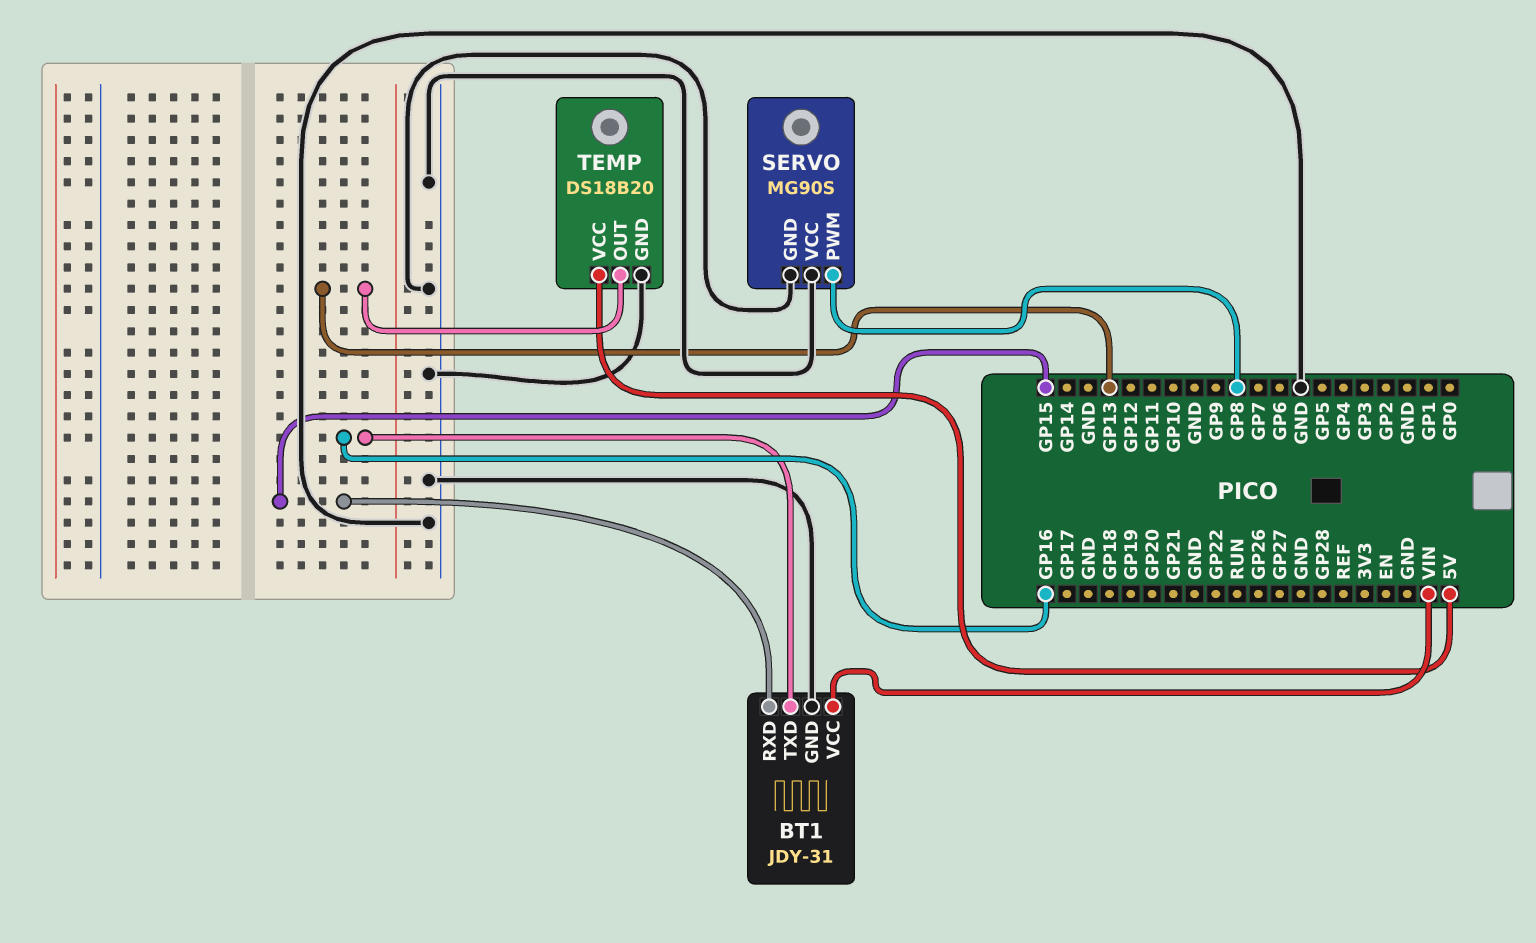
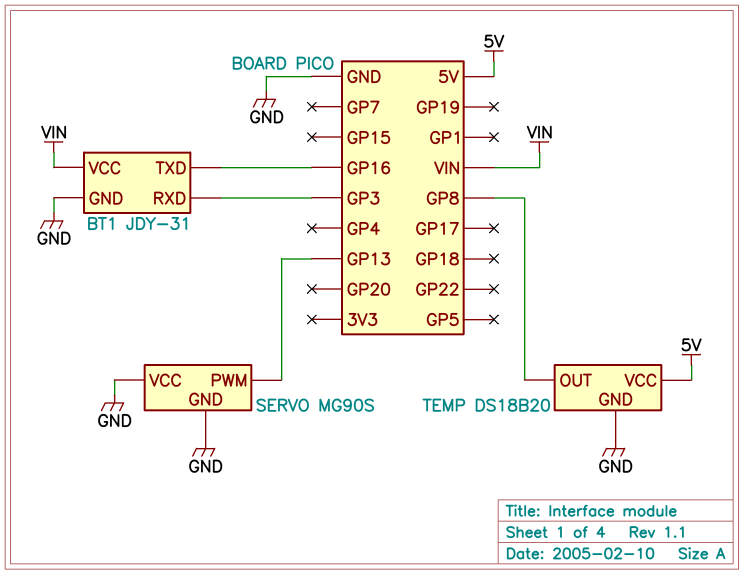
BT1 pin RXD: GP15 -> GP3
SERVO pin PWM: GP8 -> GP13
TEMP pin OUT: GP13 -> GP8

